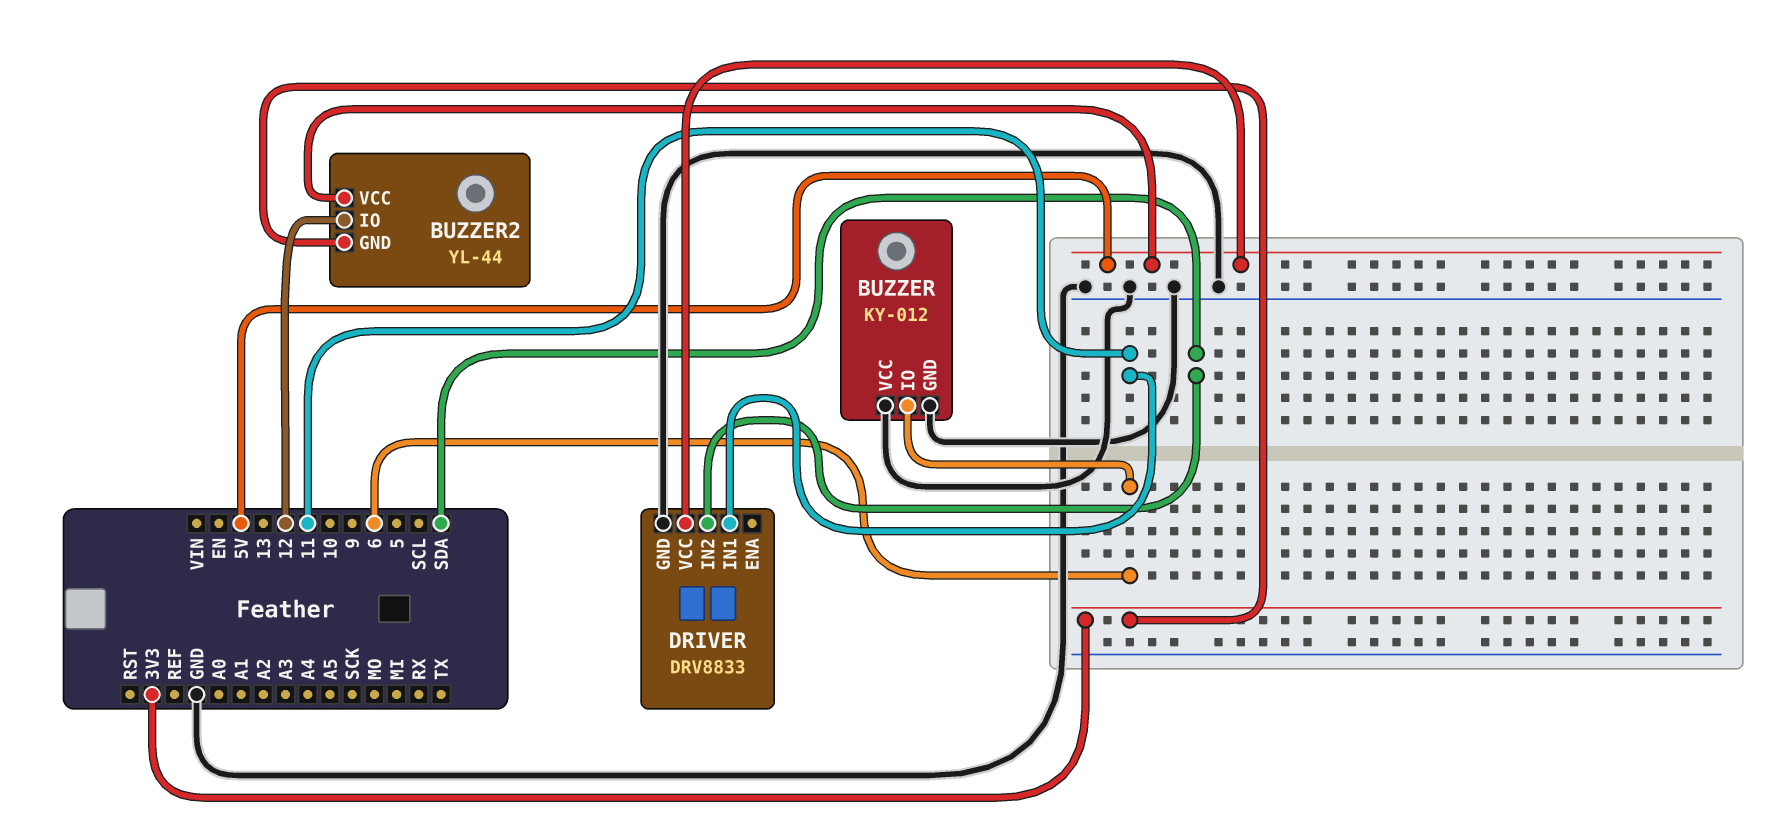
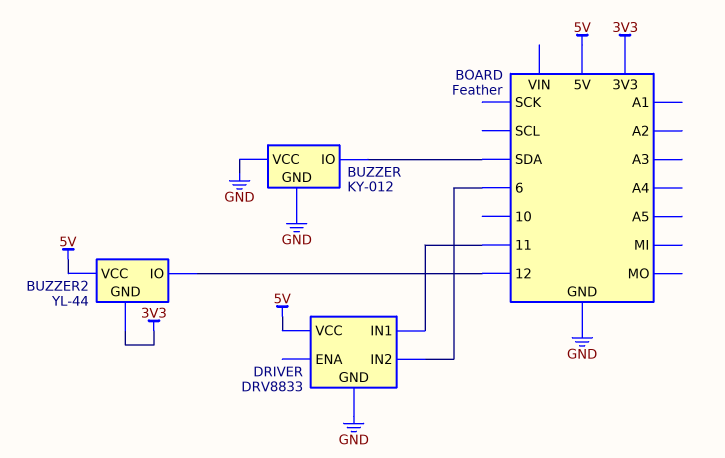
BUZZER pin IO: 6 -> SDA
DRIVER pin IN2: SDA -> 6

